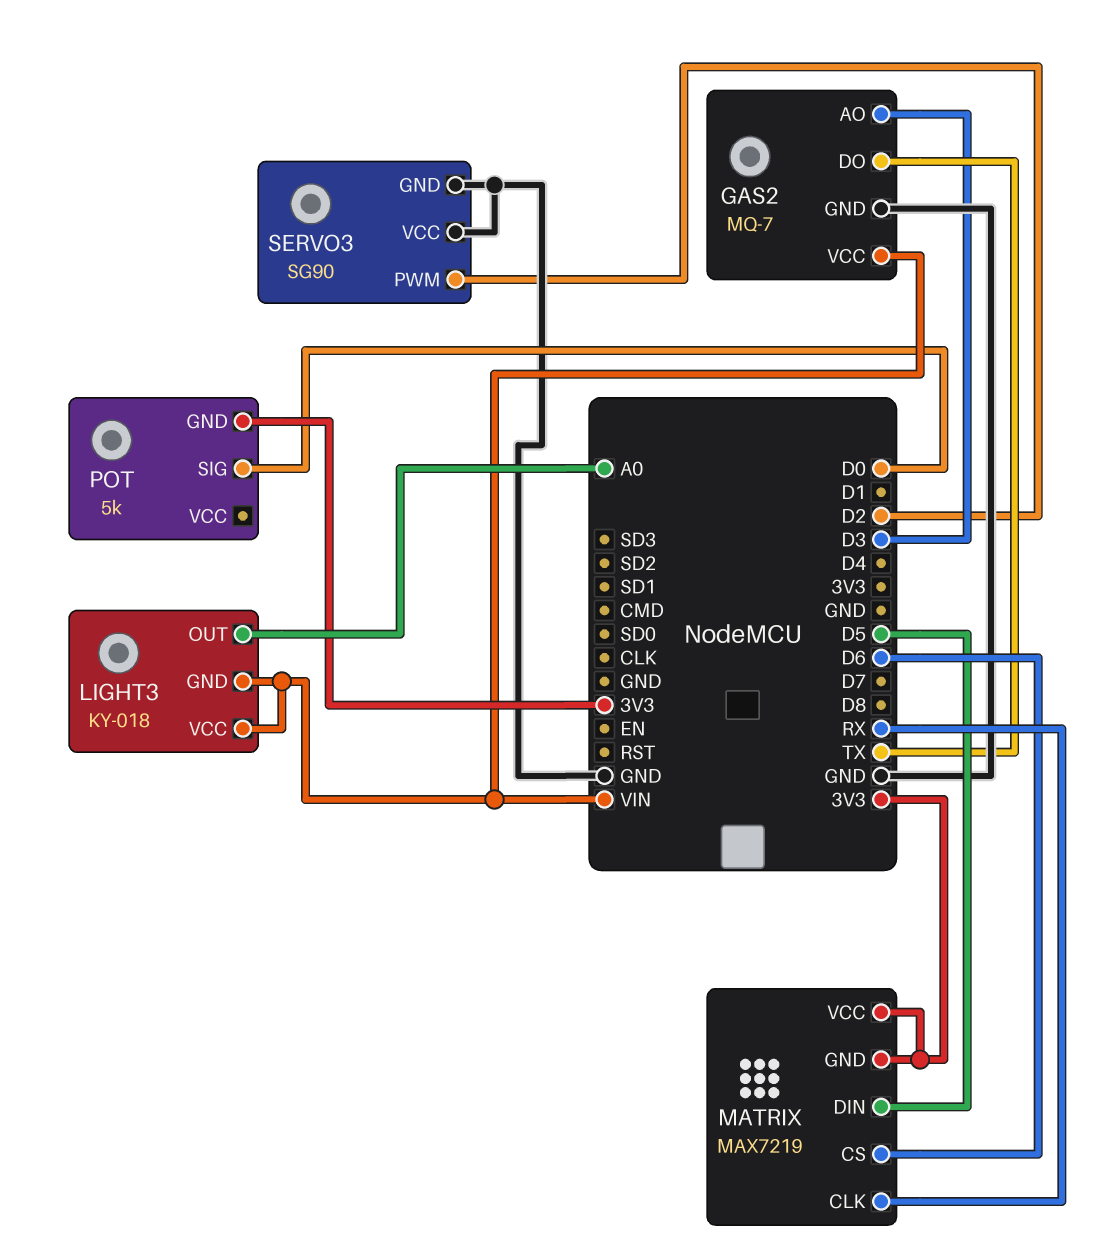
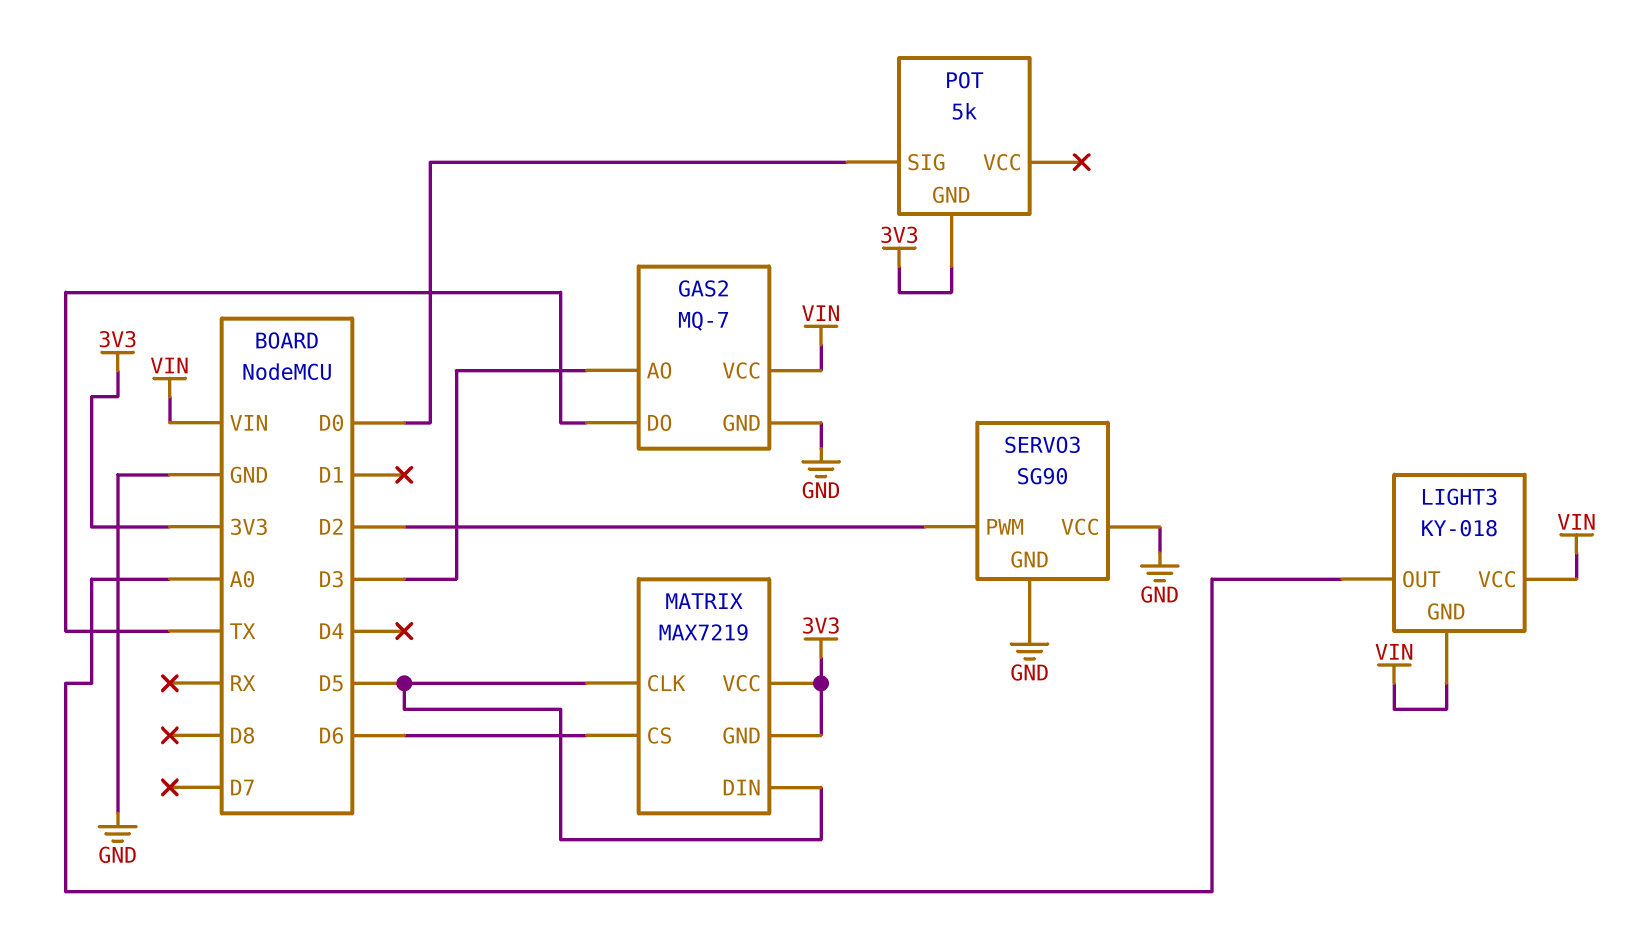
MATRIX pin CLK: RX -> D5

